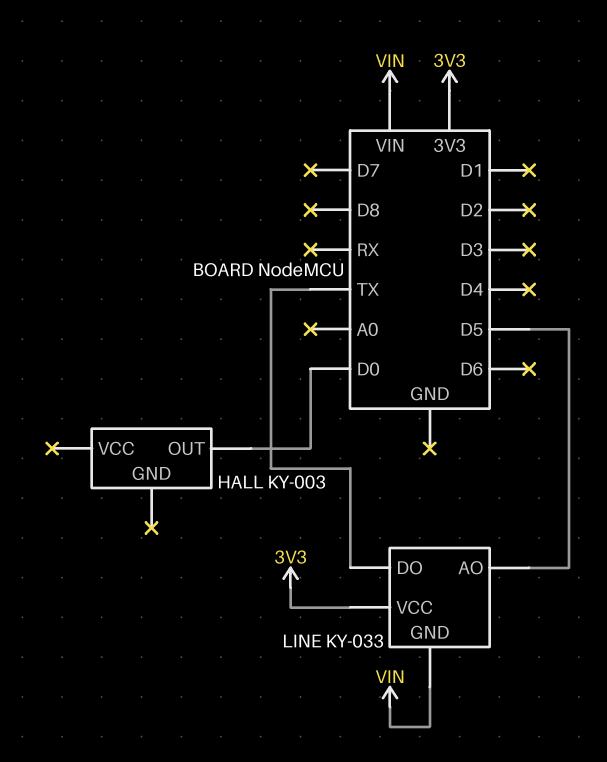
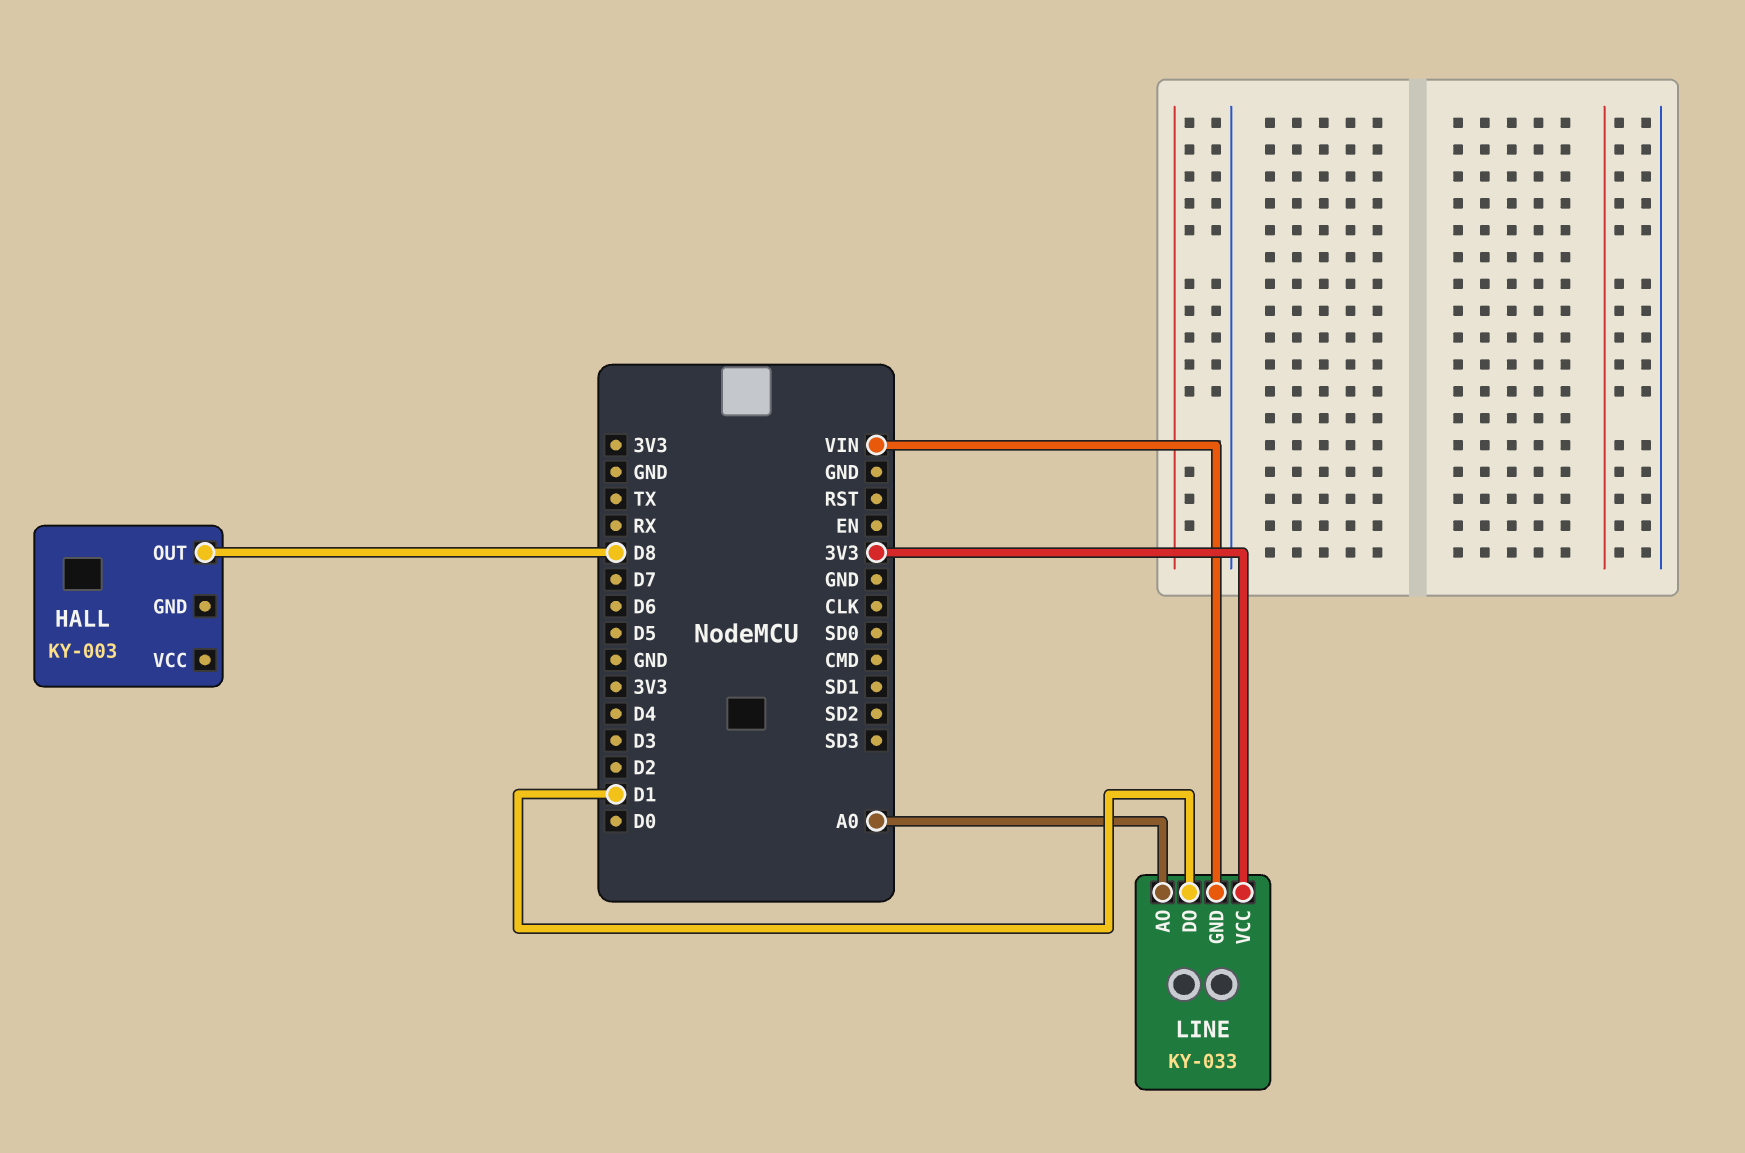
HALL pin OUT: D0 -> D8
LINE pin AO: D5 -> A0
LINE pin DO: TX -> D1

